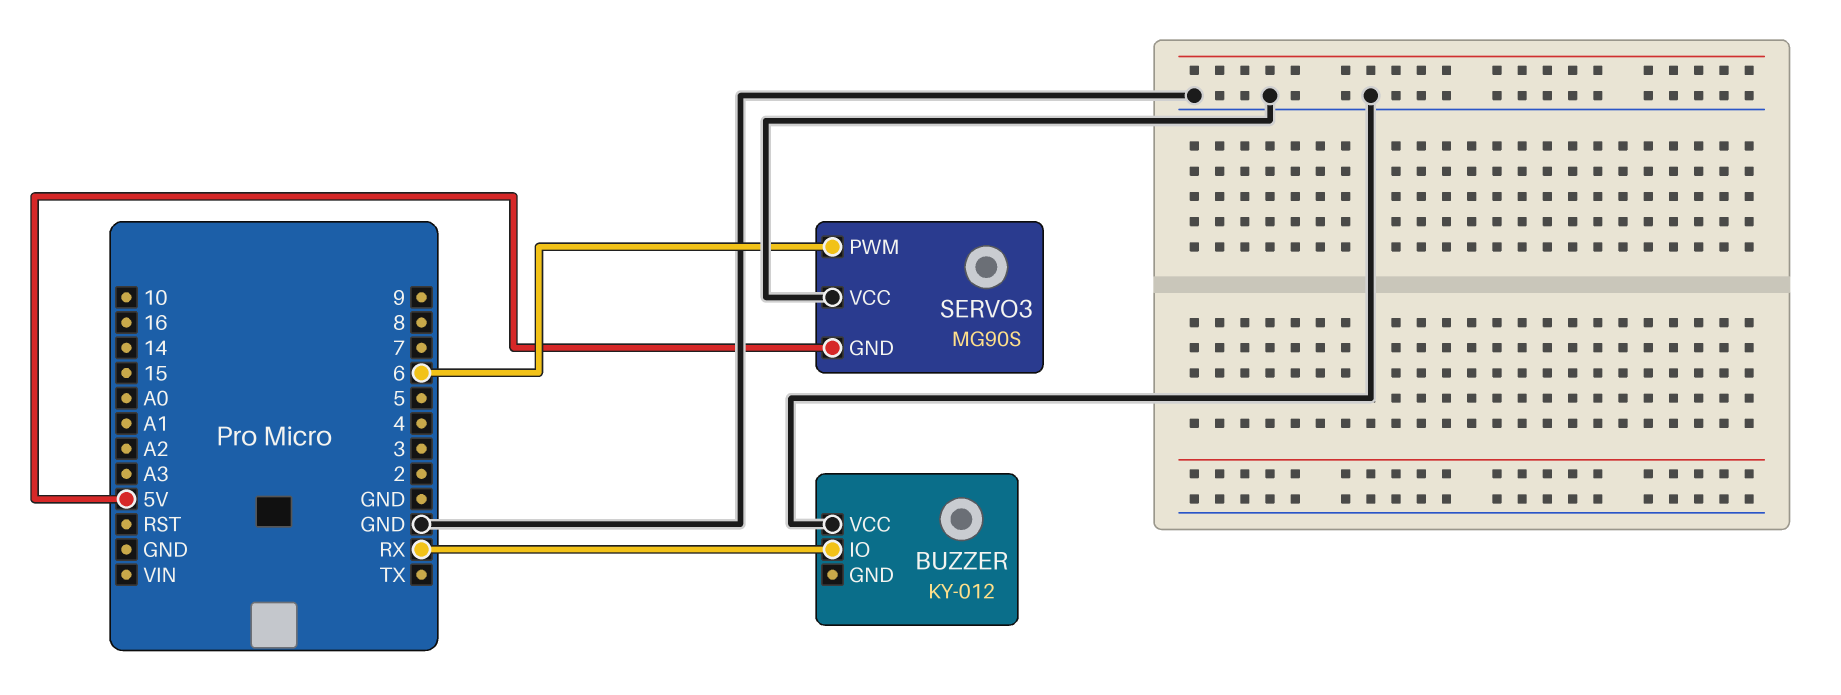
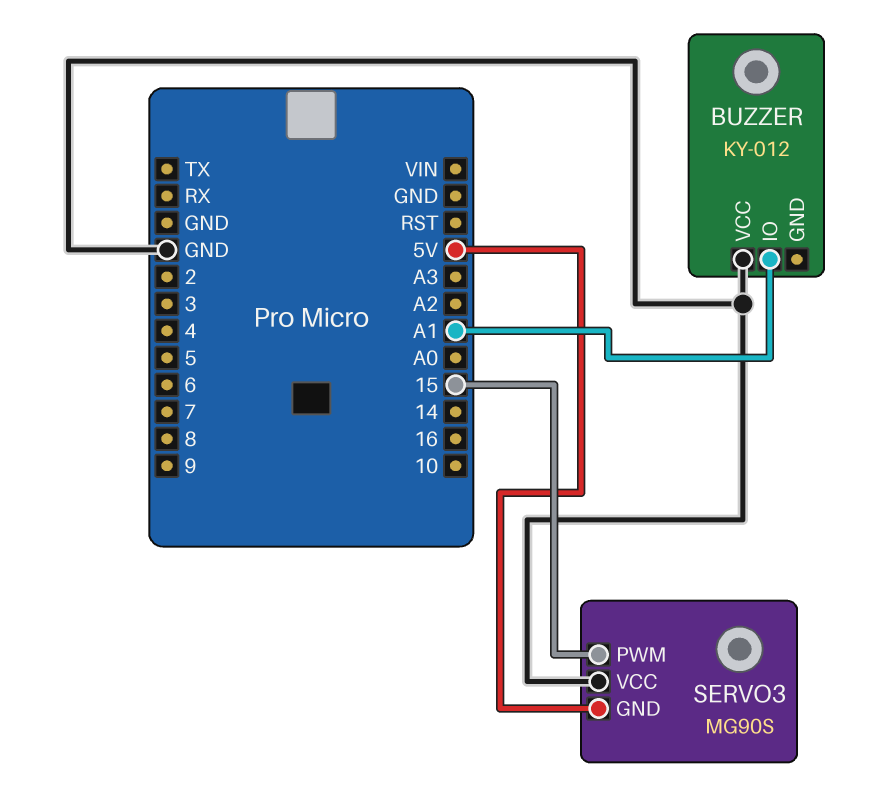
BUZZER pin IO: RX -> A1
SERVO3 pin PWM: 6 -> 15

